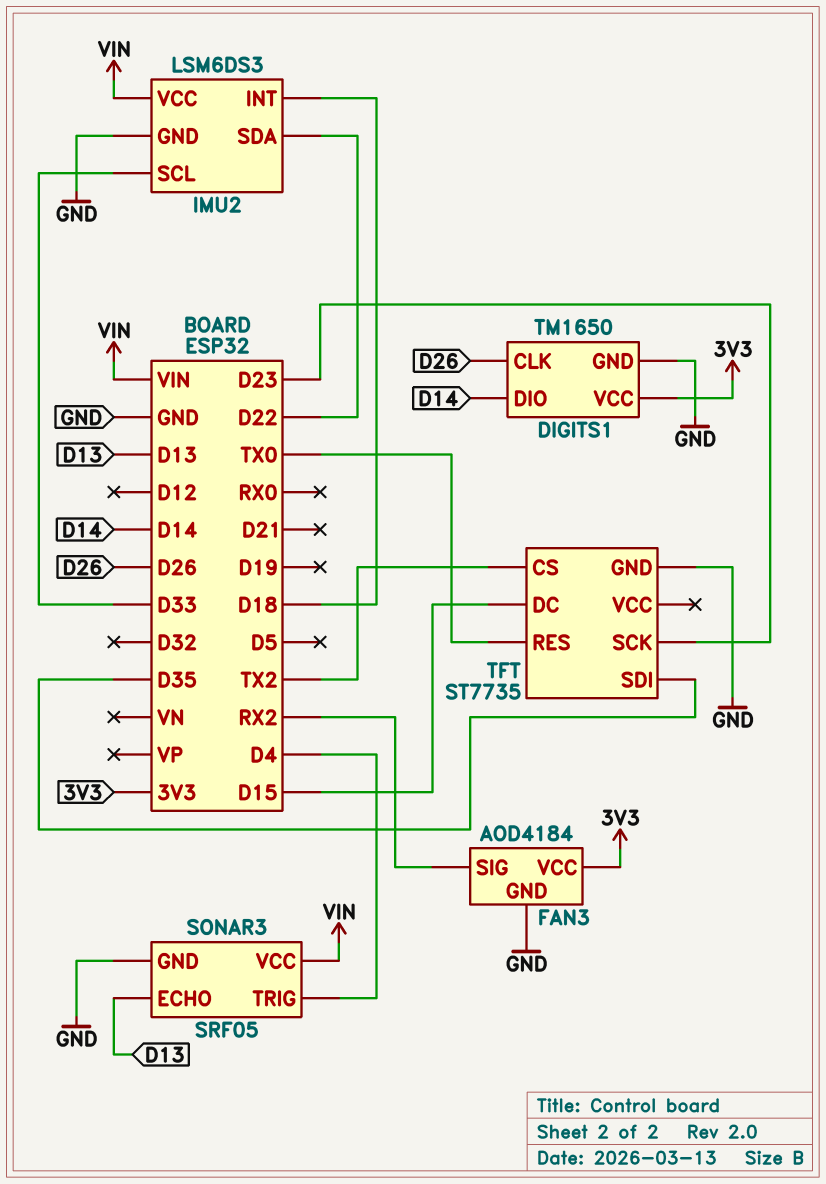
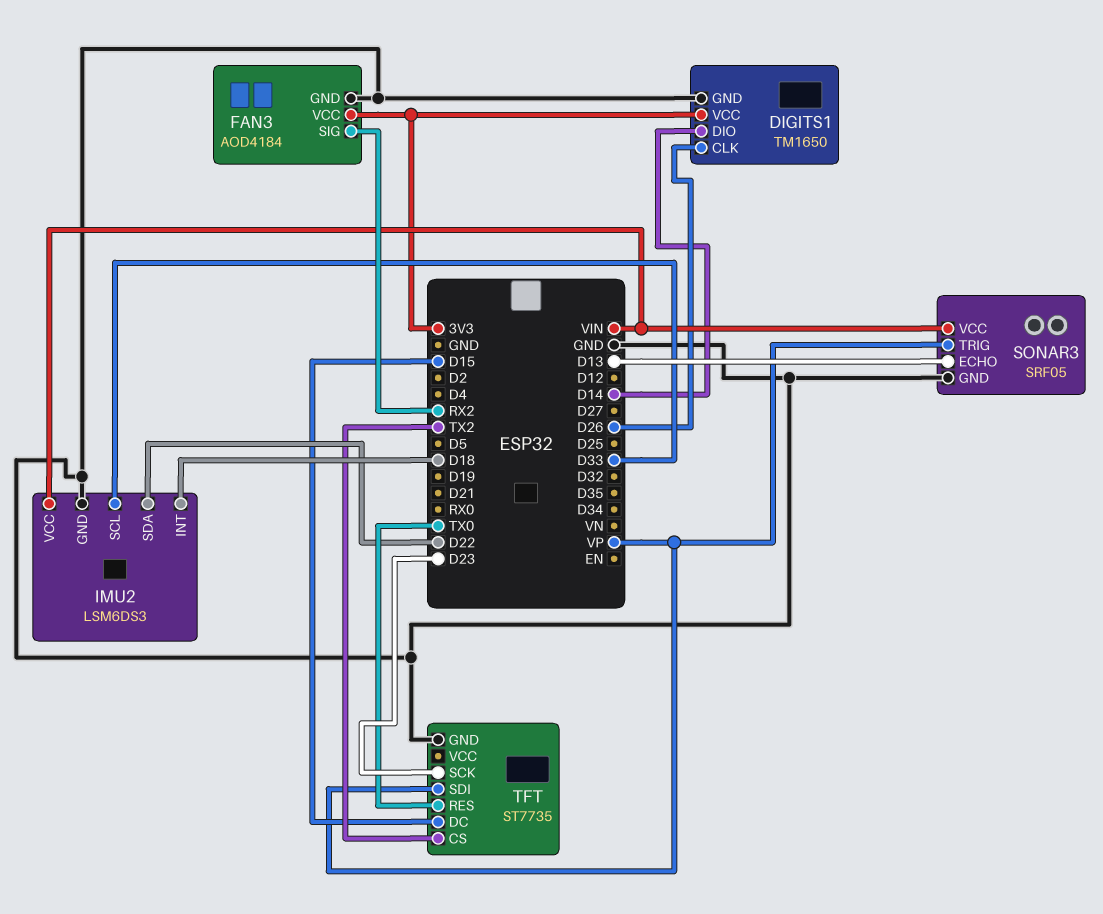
SONAR3 pin TRIG: D4 -> VP
TFT pin SDI: D35 -> VP

